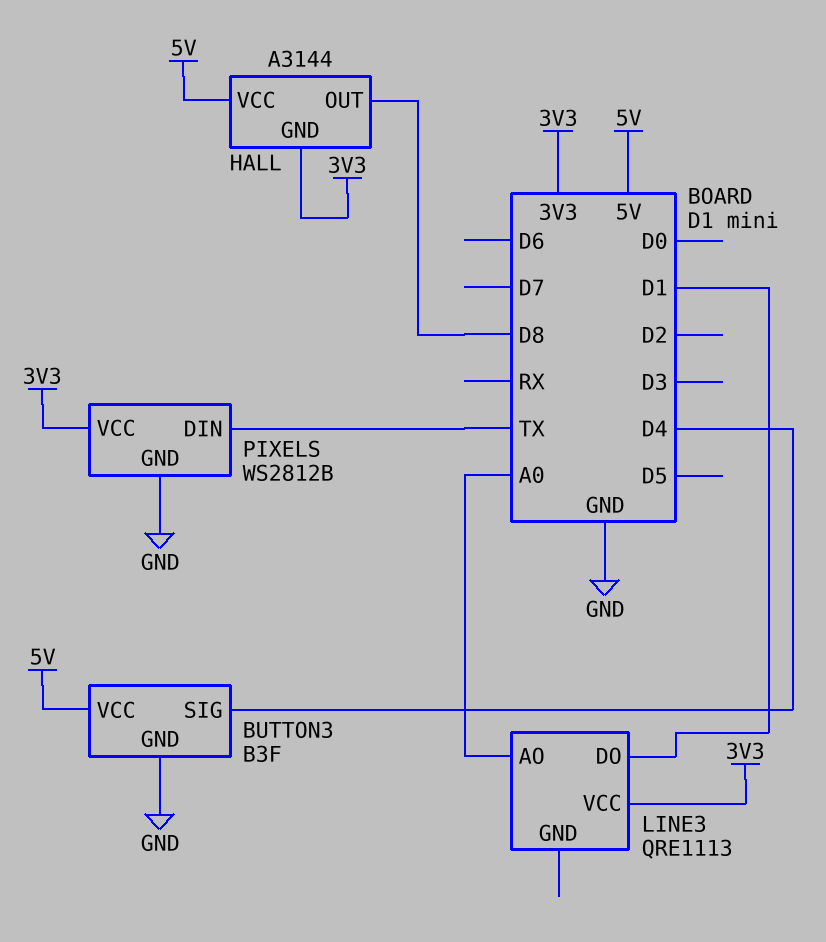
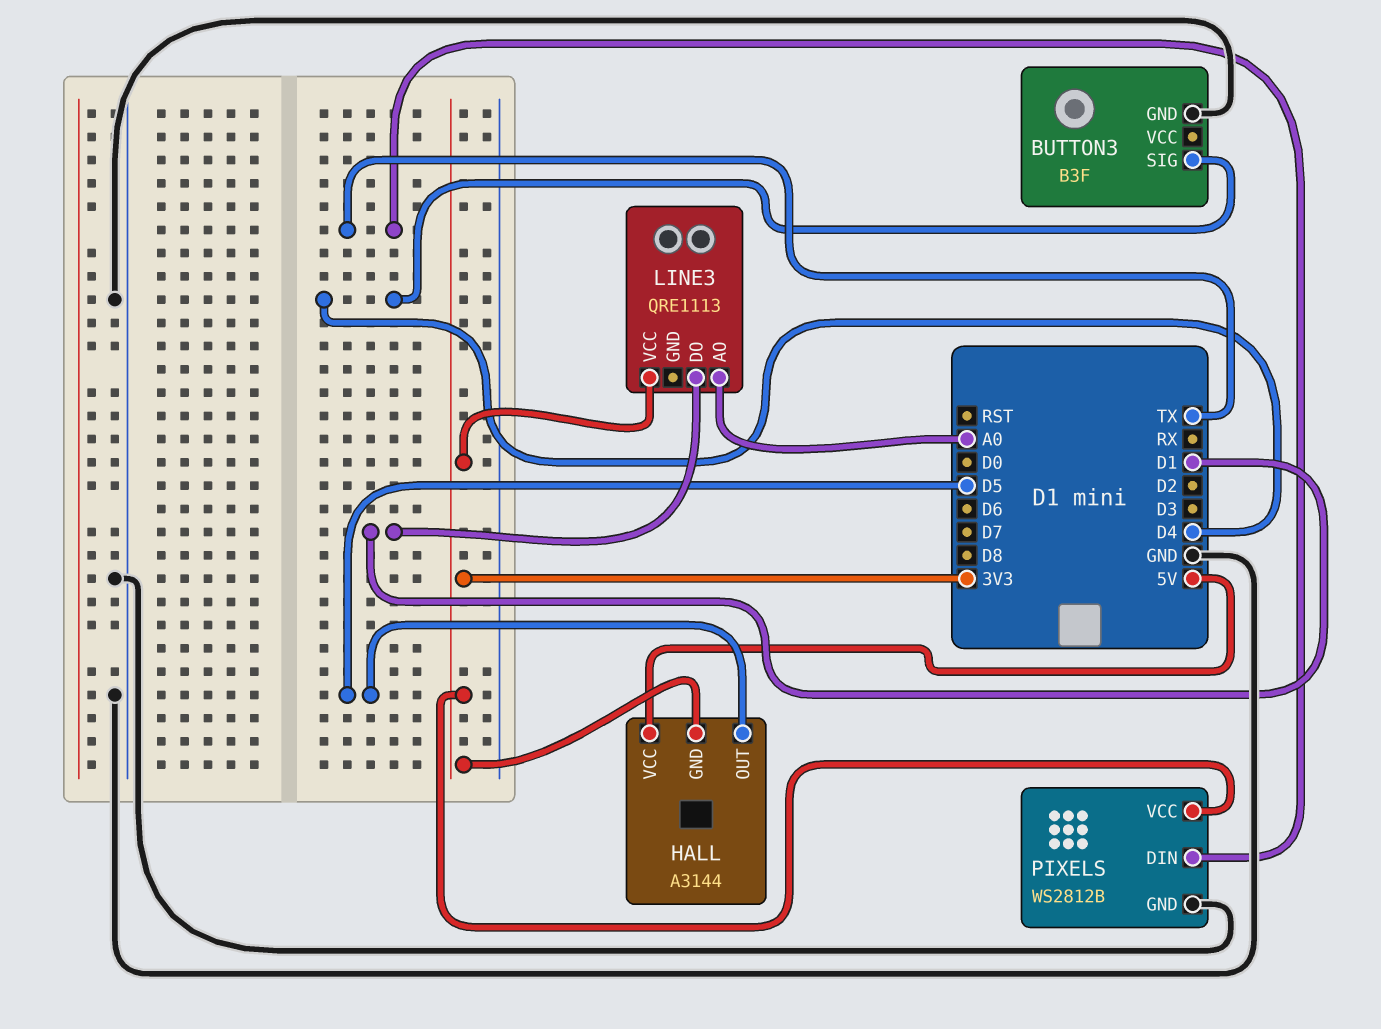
BUTTON3 pin VCC: 5V -> none
HALL pin OUT: D8 -> D5

